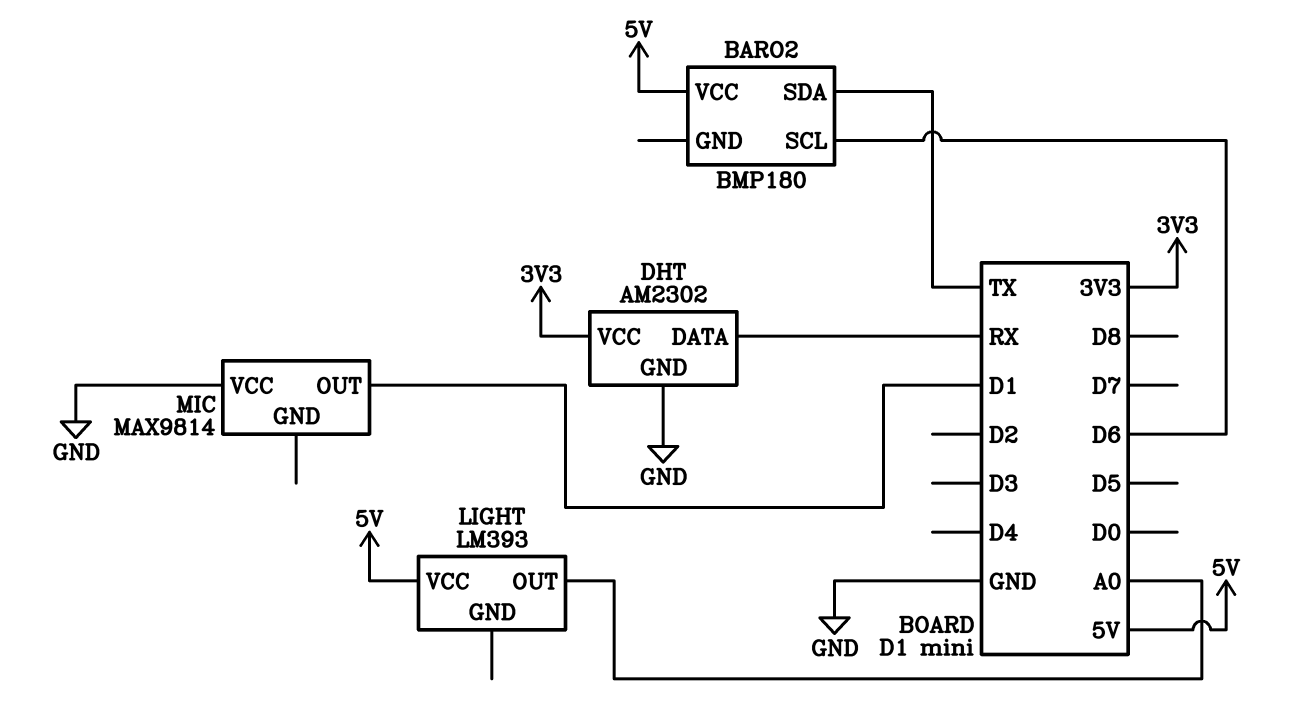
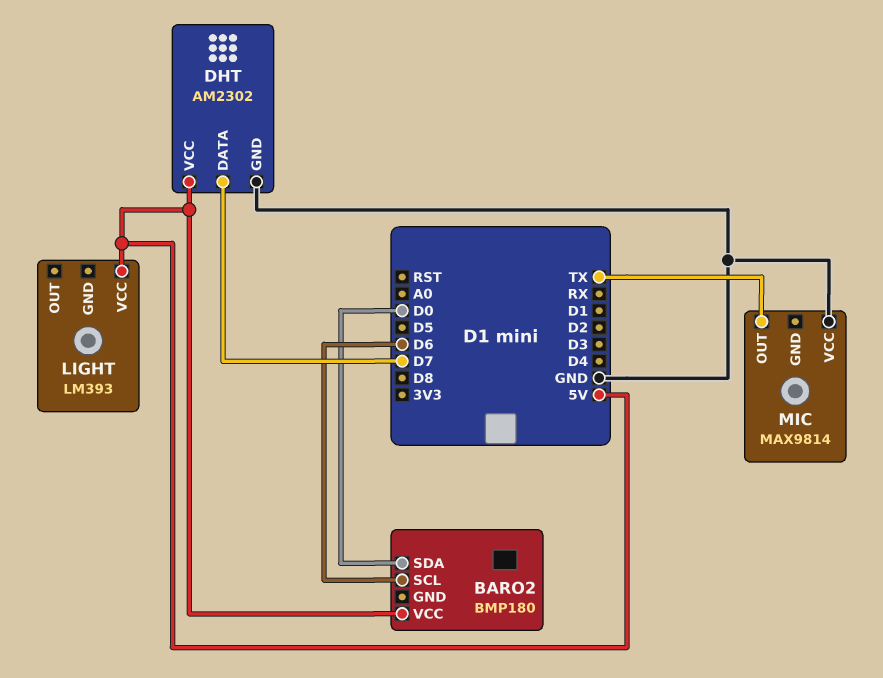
BARO2 pin SDA: TX -> D0
DHT pin DATA: RX -> D7
DHT pin VCC: 3V3 -> 5V
LIGHT pin OUT: A0 -> none
MIC pin OUT: D1 -> TX

